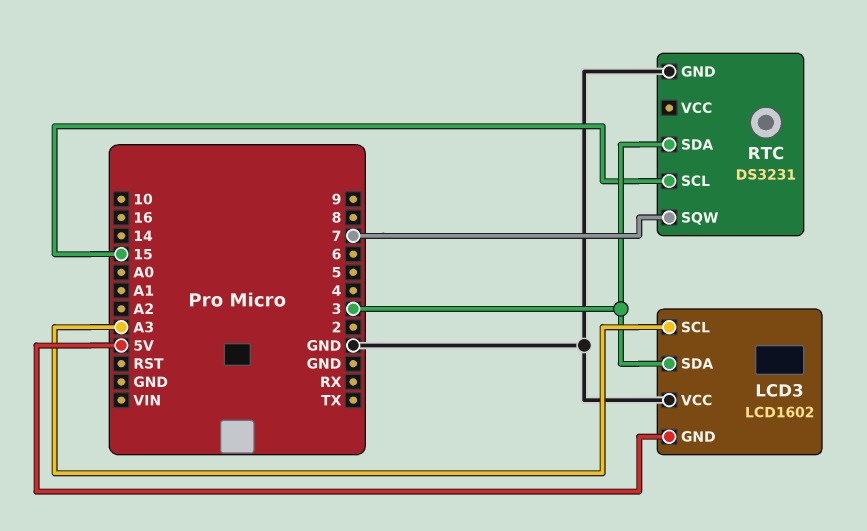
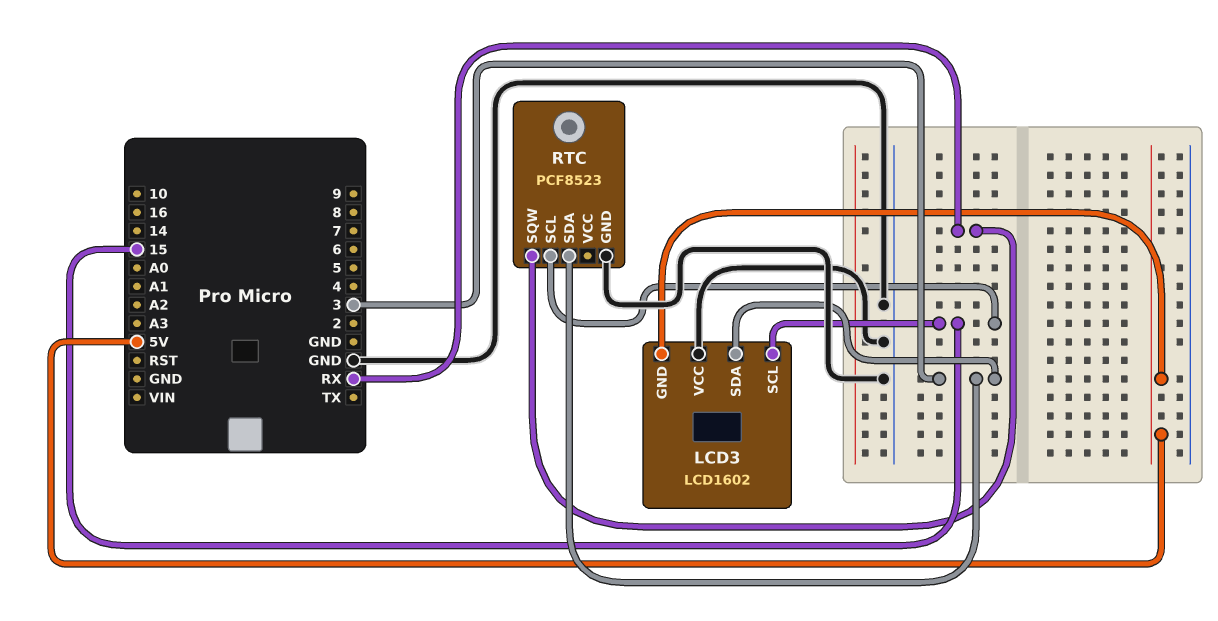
LCD3 pin SCL: A3 -> 15
RTC: DS3231 -> PCF8523
RTC pin SQW: 7 -> RX

